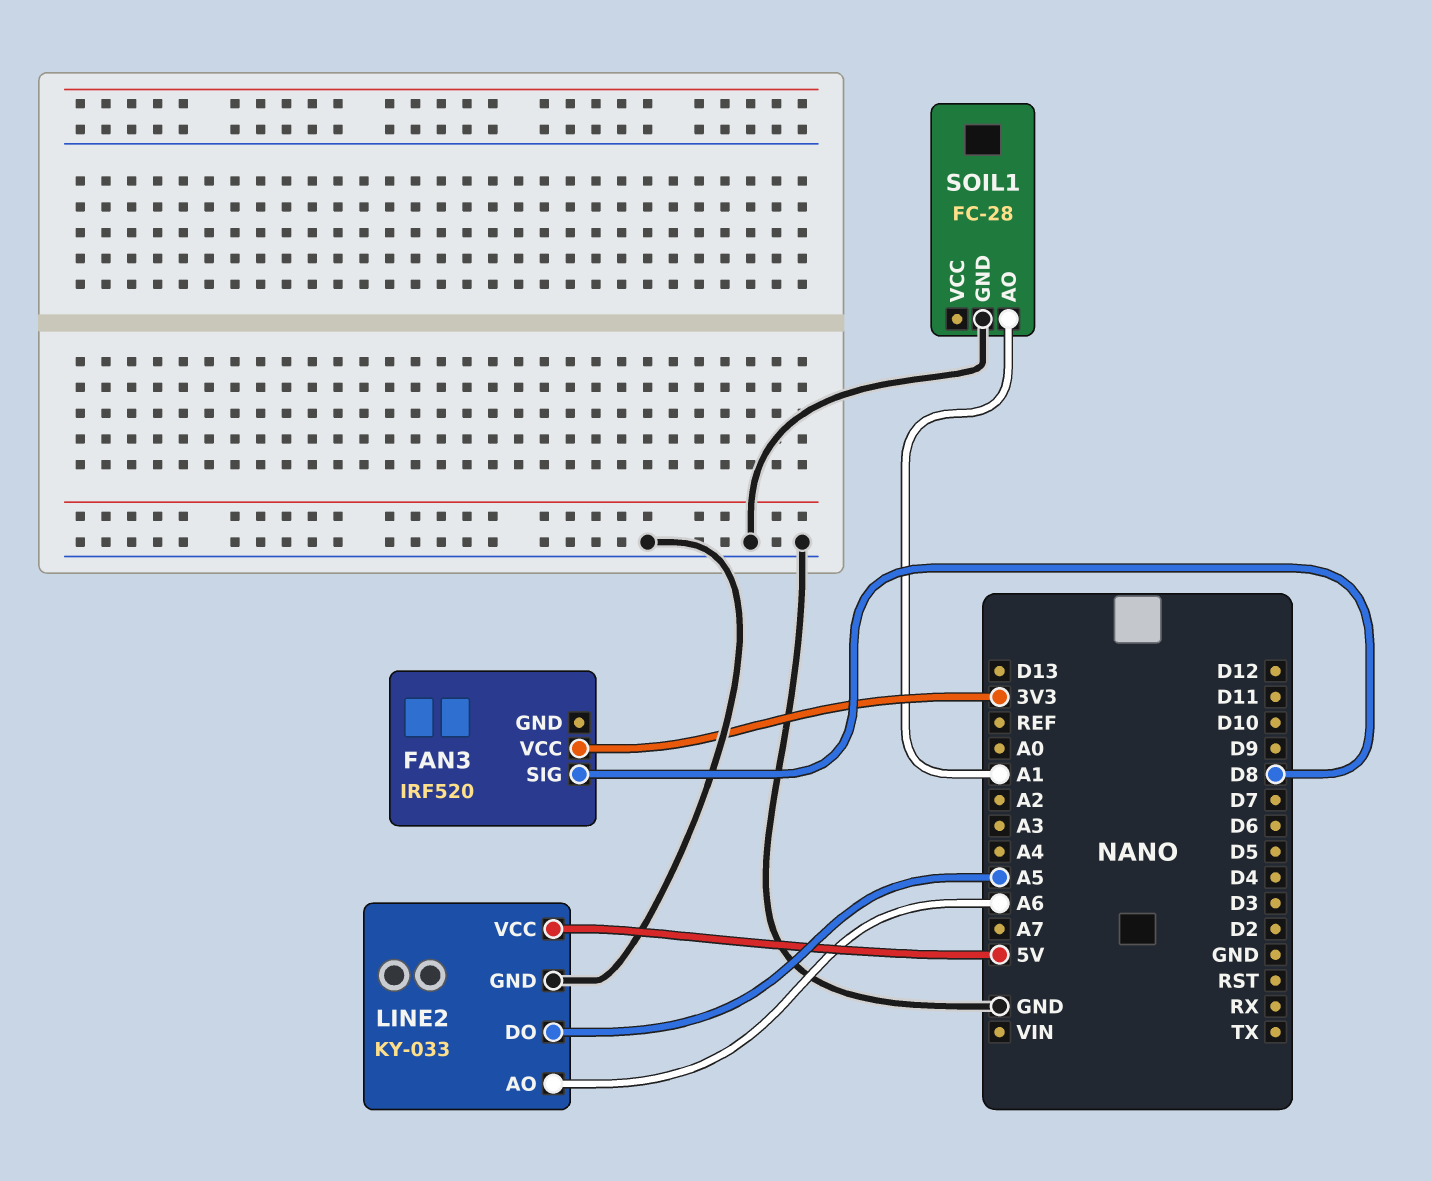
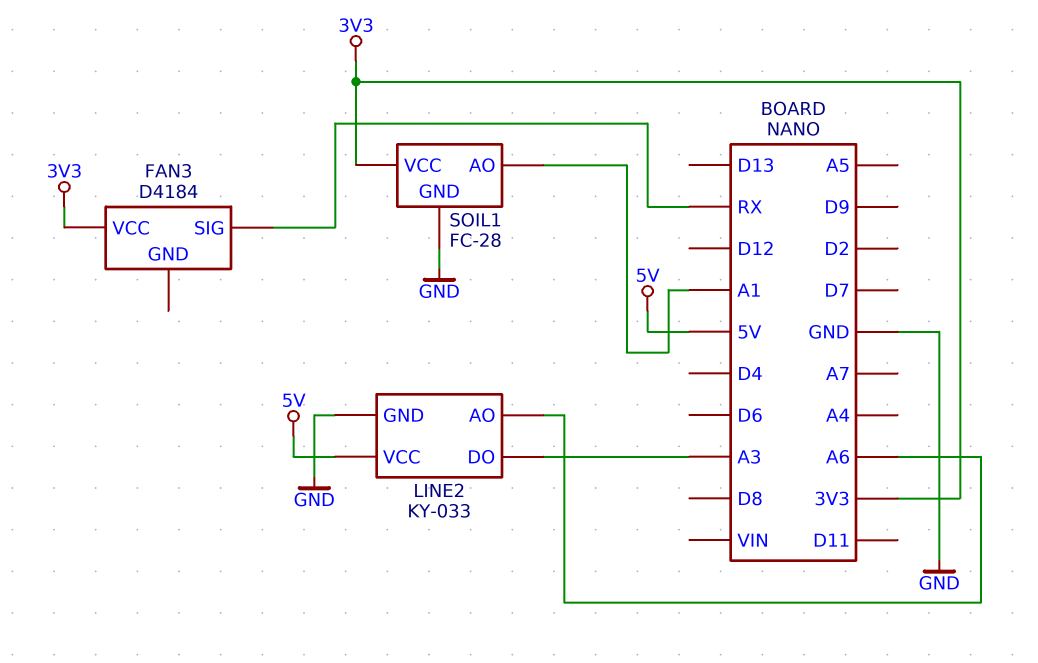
FAN3: IRF520 -> D4184
FAN3 pin SIG: D8 -> RX
LINE2 pin DO: A5 -> A3
SOIL1 pin VCC: none -> 3V3

